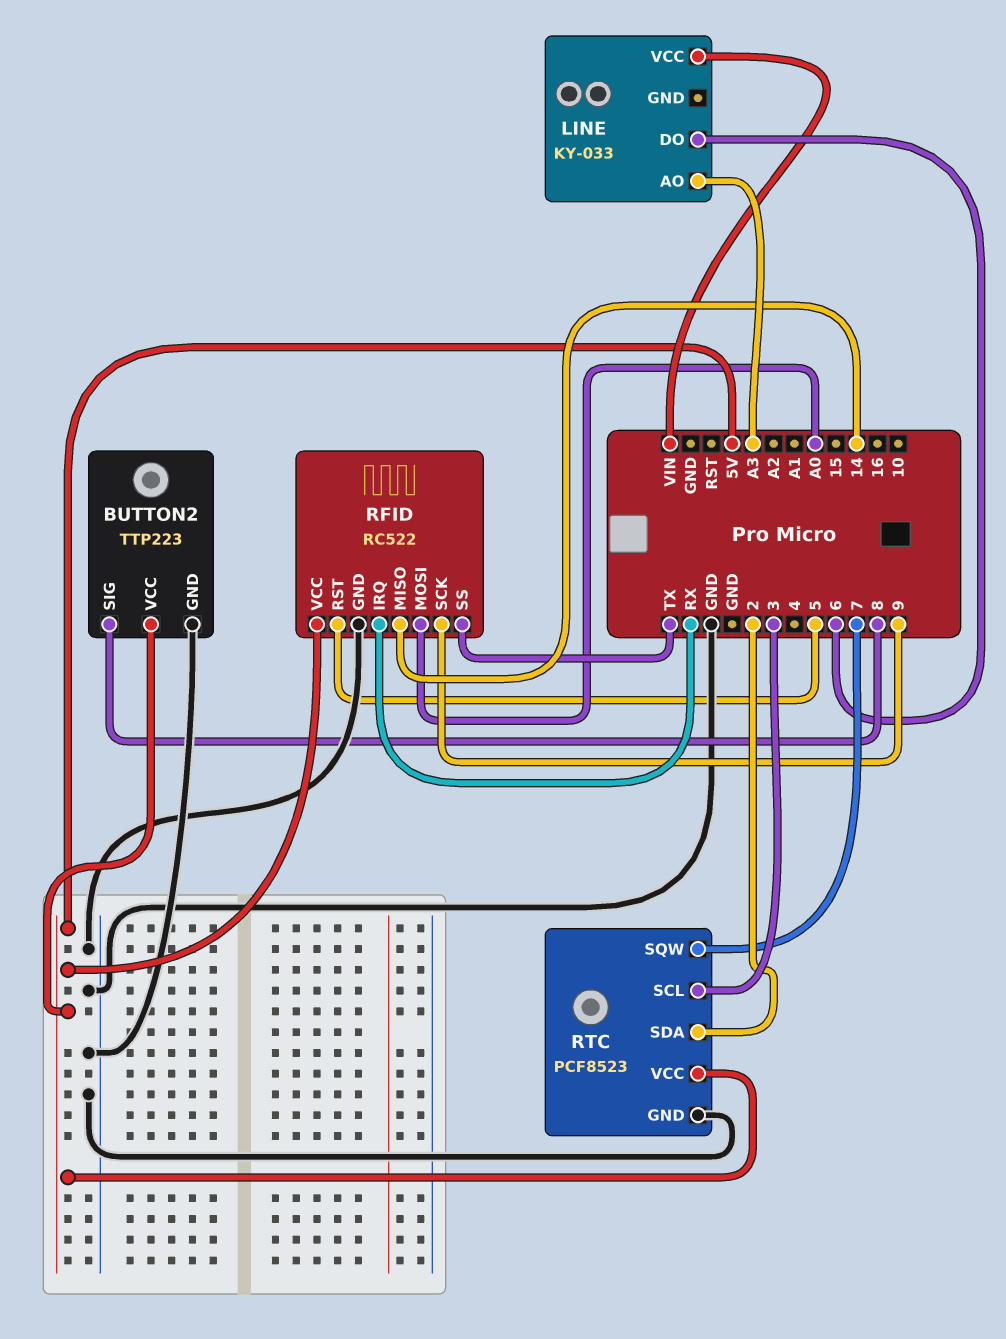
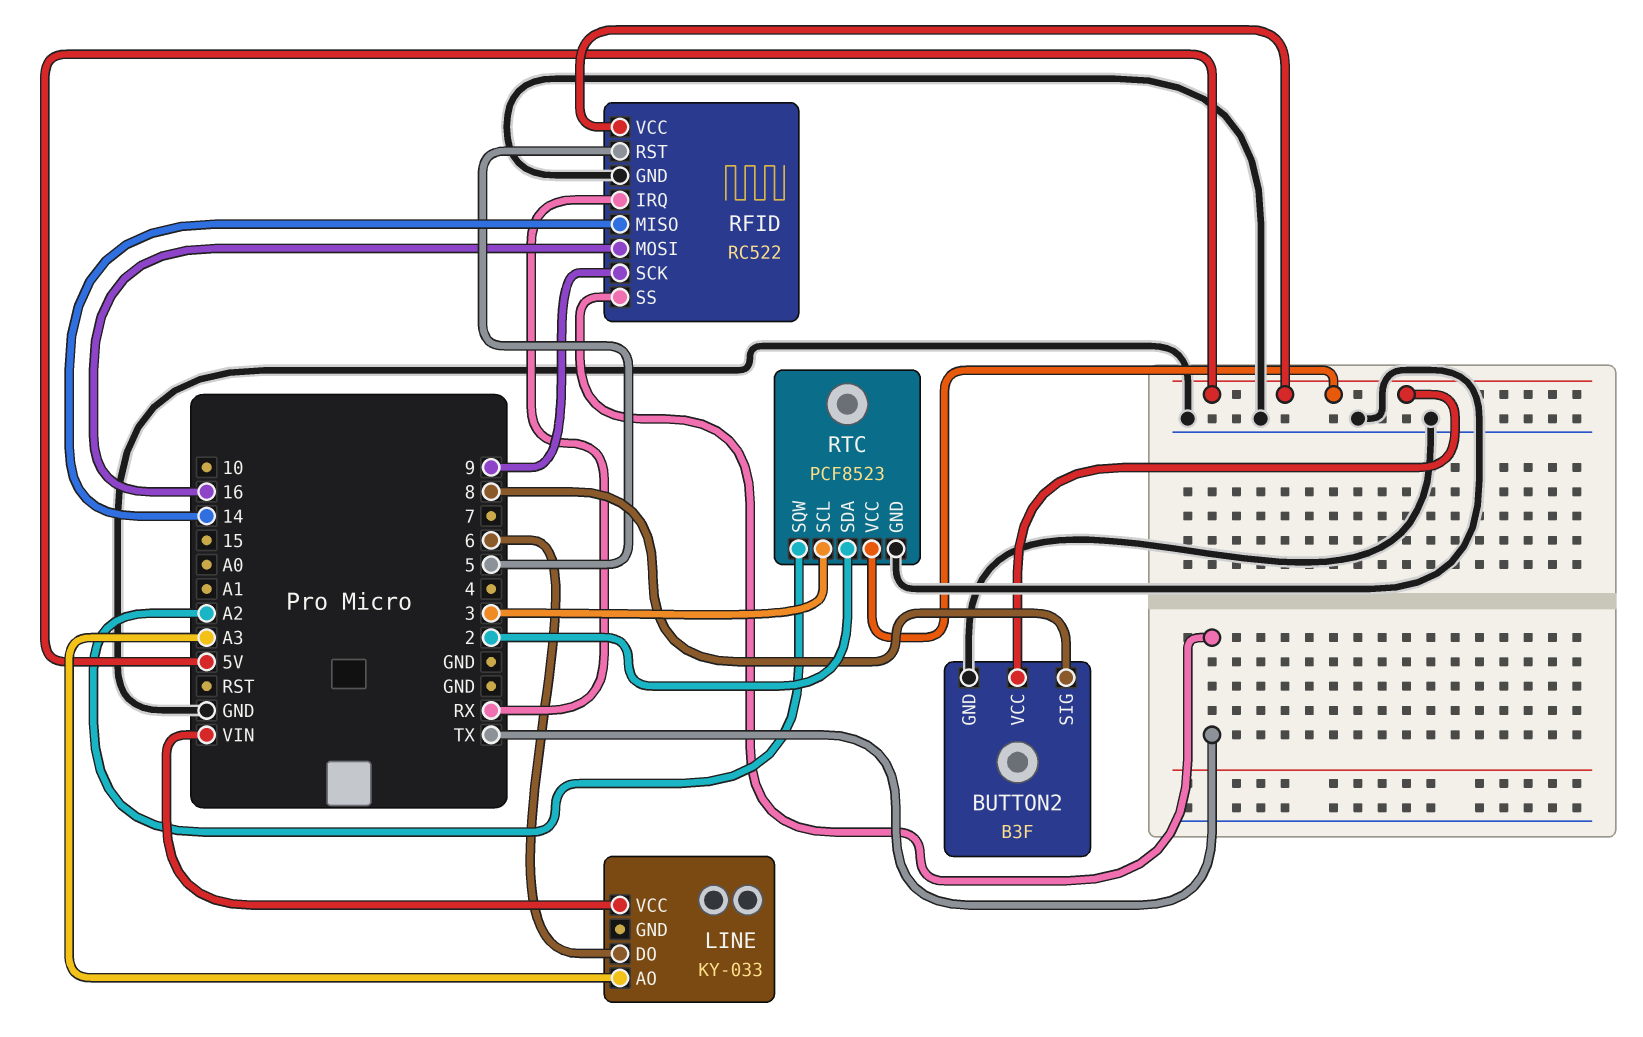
BUTTON2: TTP223 -> B3F
RFID pin MOSI: A0 -> 16
RTC pin SQW: 7 -> A2

